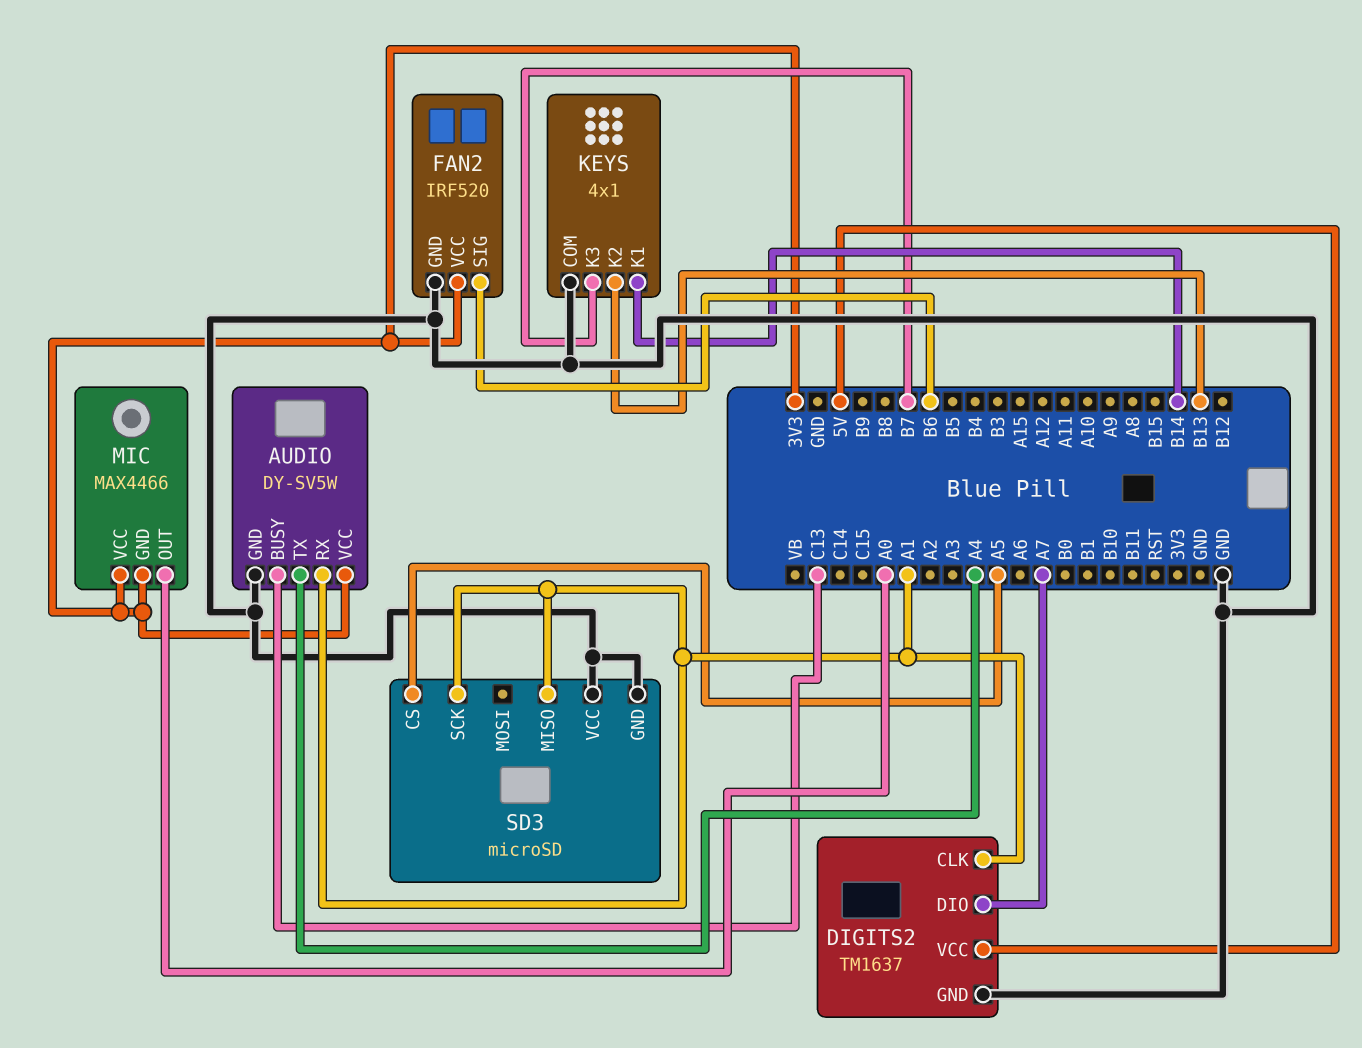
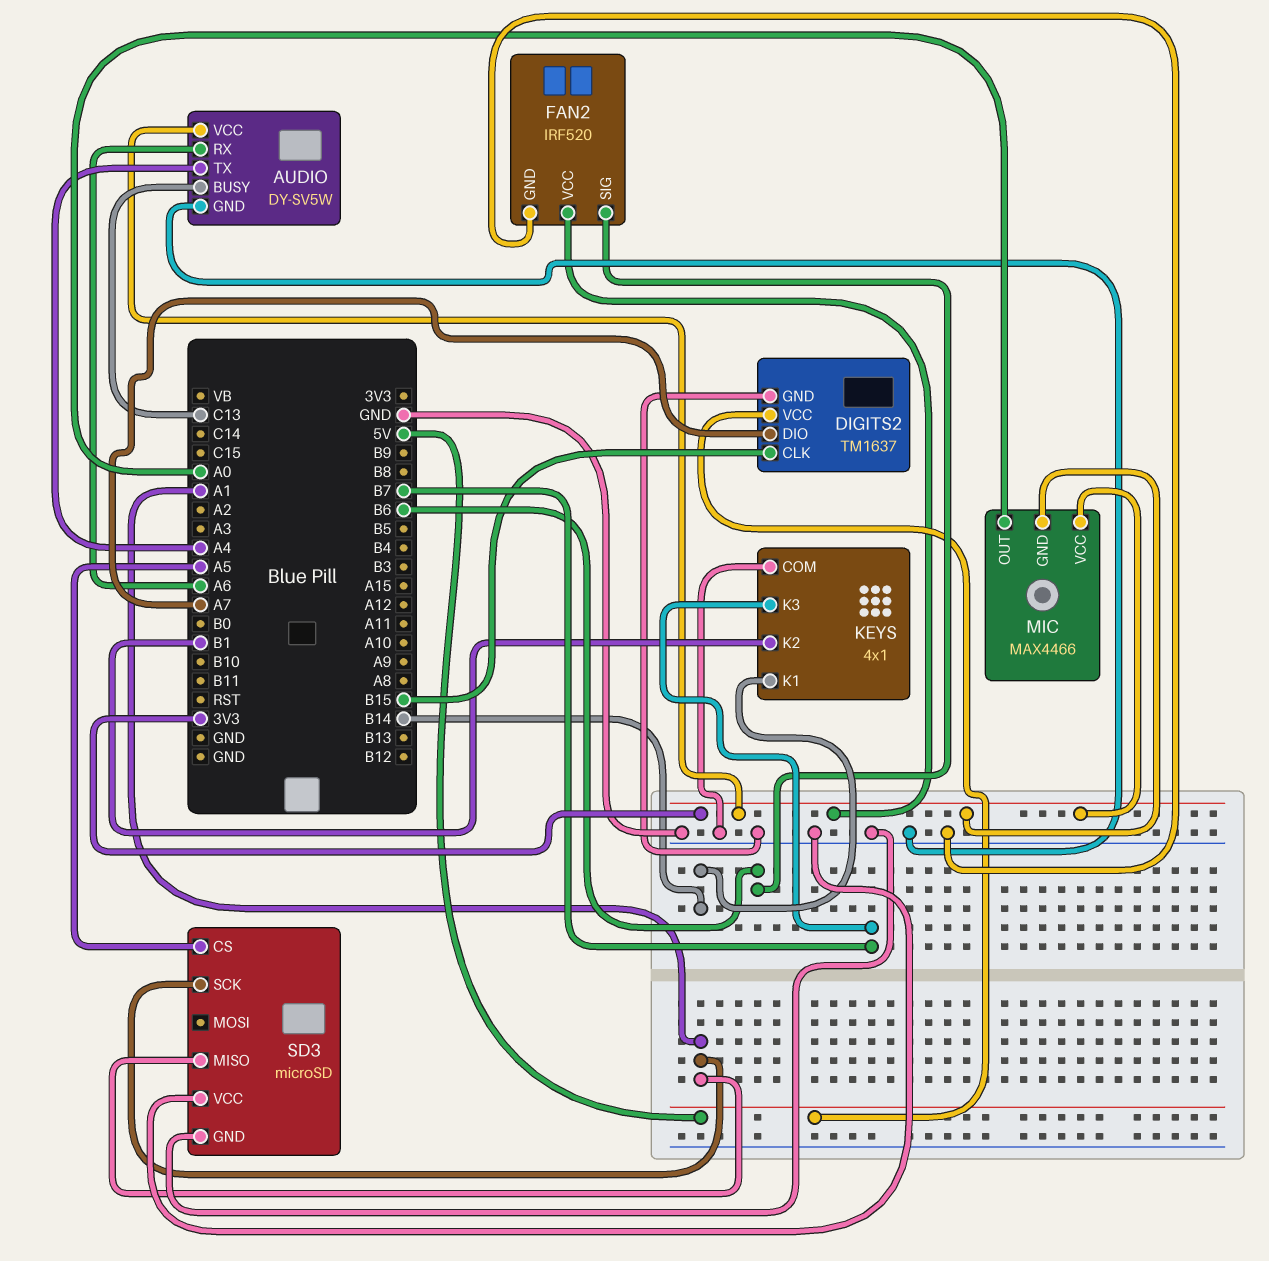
AUDIO pin RX: A1 -> A6
DIGITS2 pin CLK: A1 -> B15
KEYS pin K2: B13 -> B1

